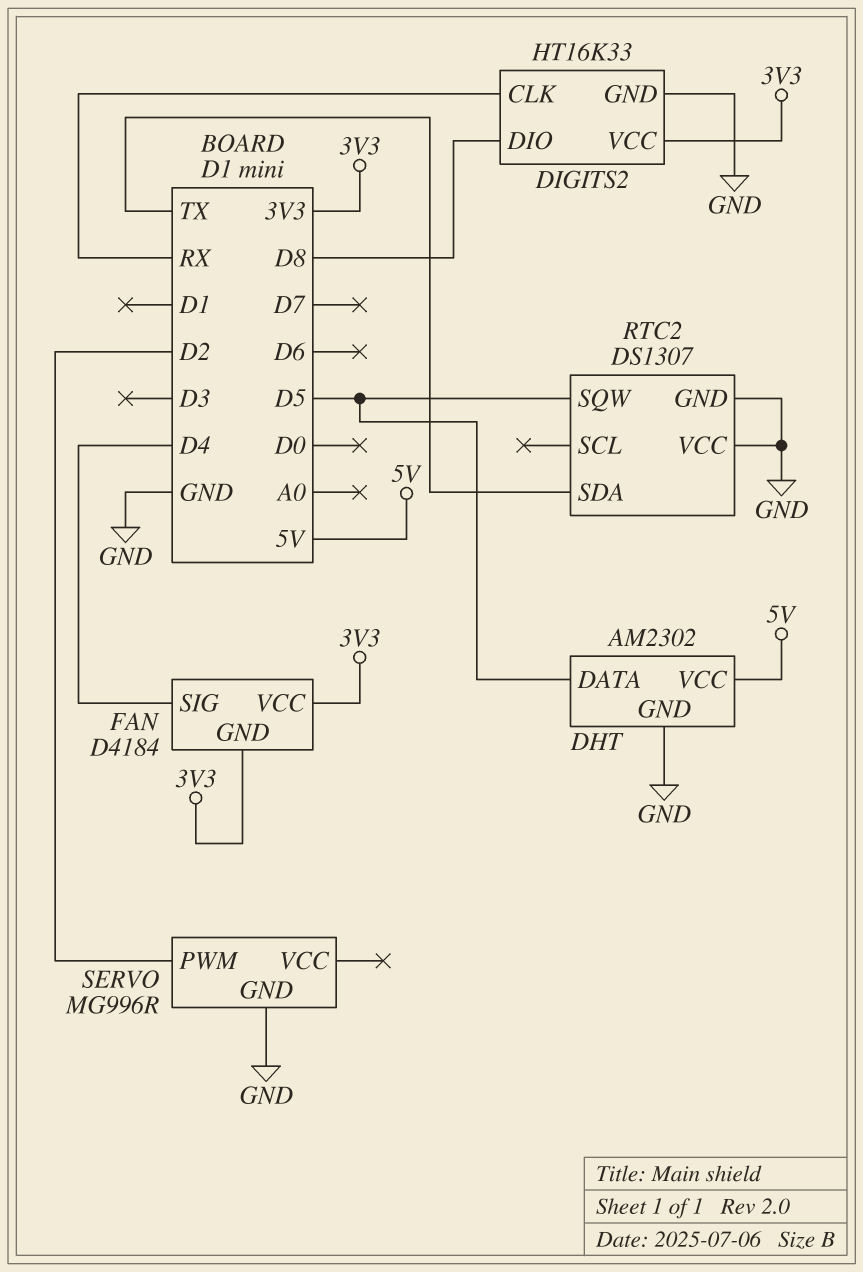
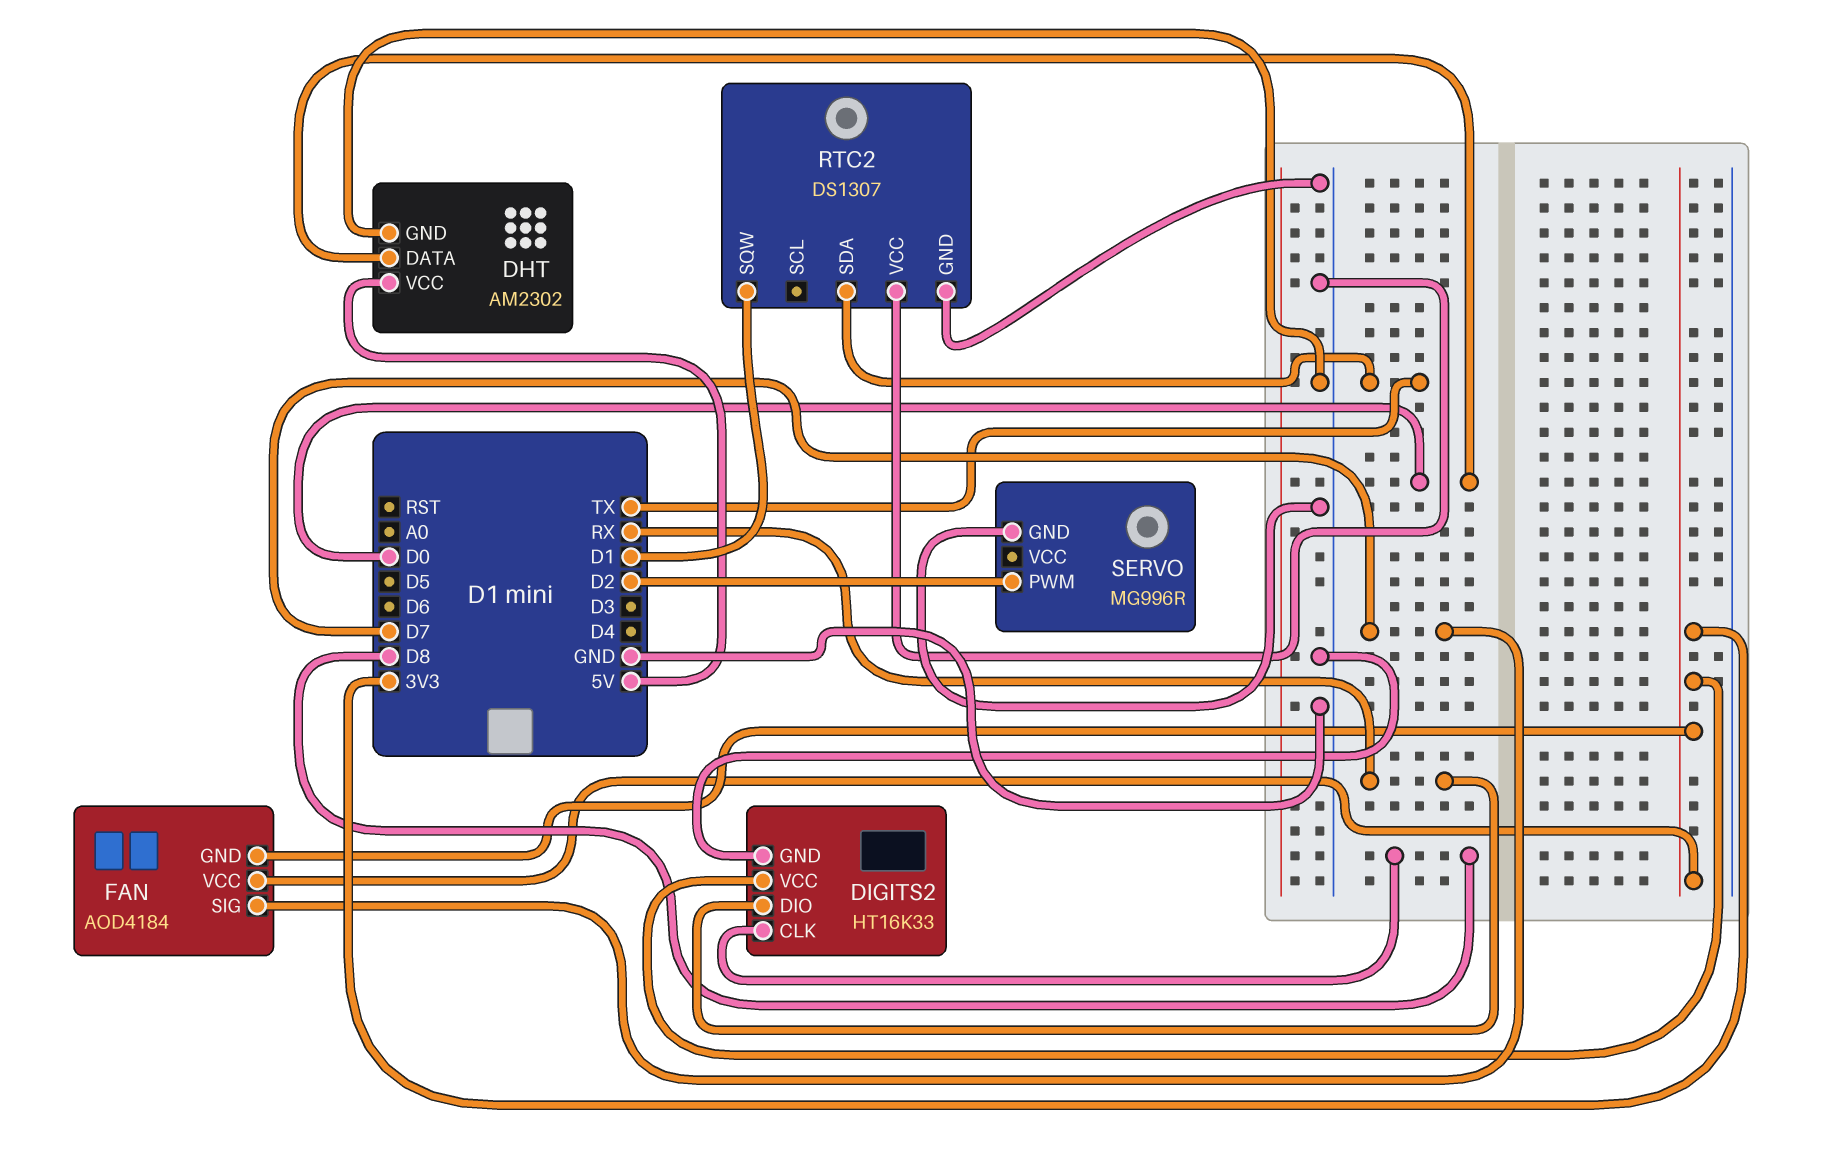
DHT pin DATA: D5 -> D0
DIGITS2 pin CLK: RX -> D8
DIGITS2 pin DIO: D8 -> RX
FAN: D4184 -> AOD4184
FAN pin SIG: D4 -> D7
RTC2 pin SQW: D5 -> D1

